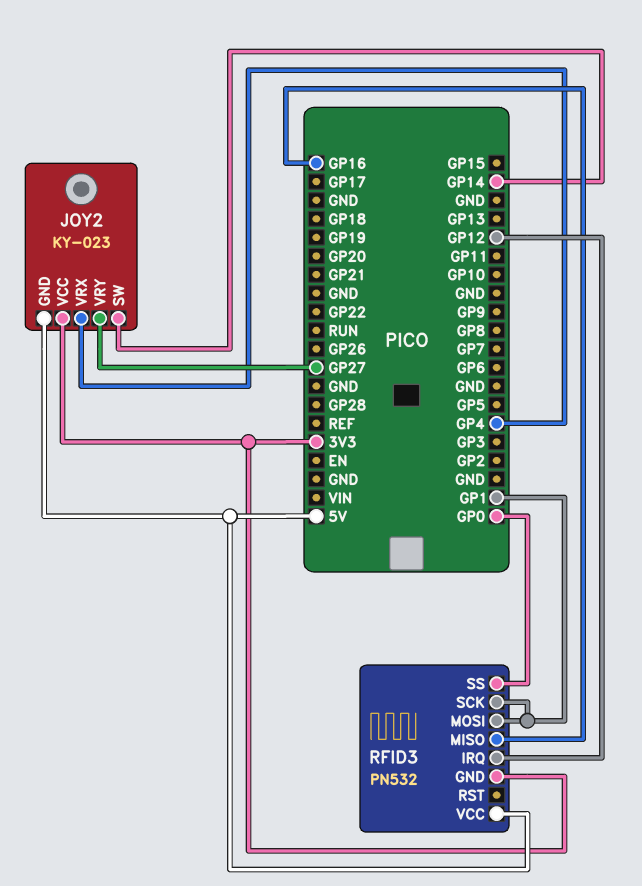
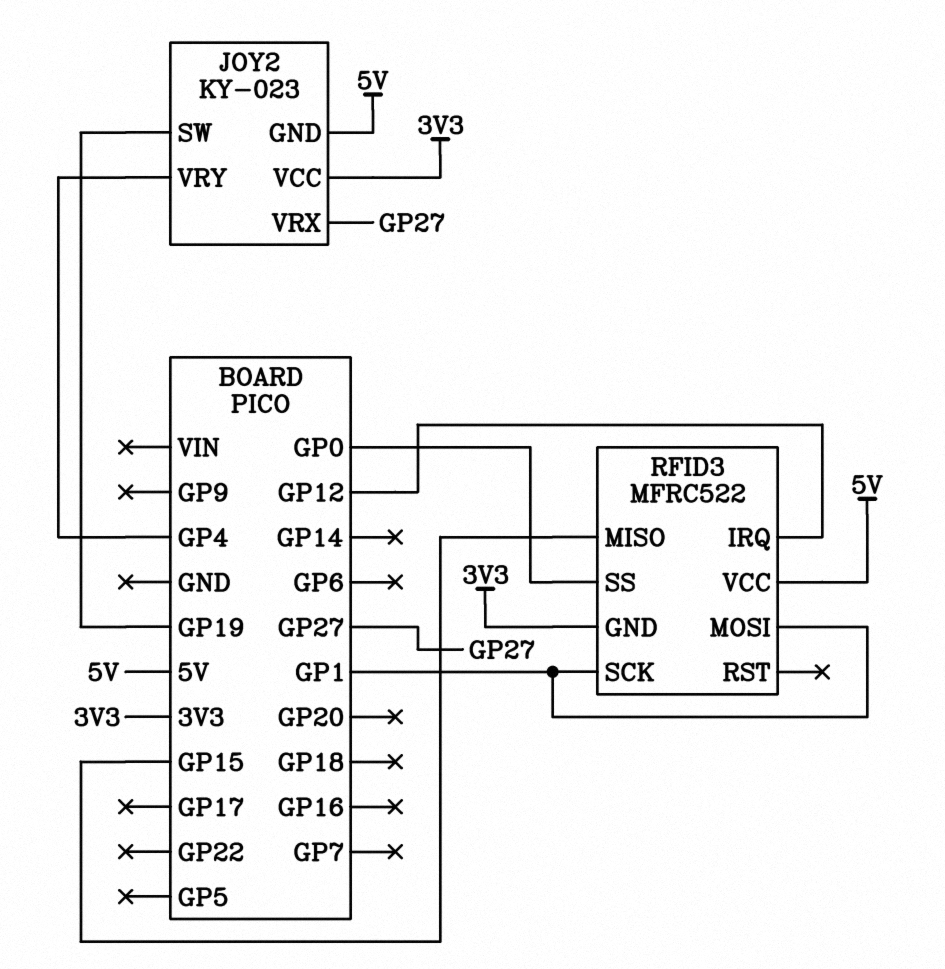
JOY2 pin SW: GP14 -> GP19
JOY2 pin VRX: GP4 -> GP27
JOY2 pin VRY: GP27 -> GP4
RFID3: PN532 -> MFRC522
RFID3 pin MISO: GP16 -> GP15

